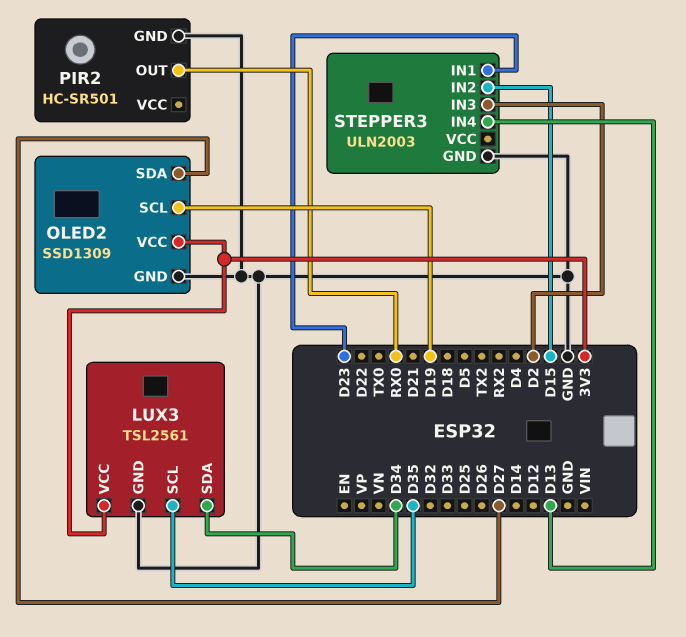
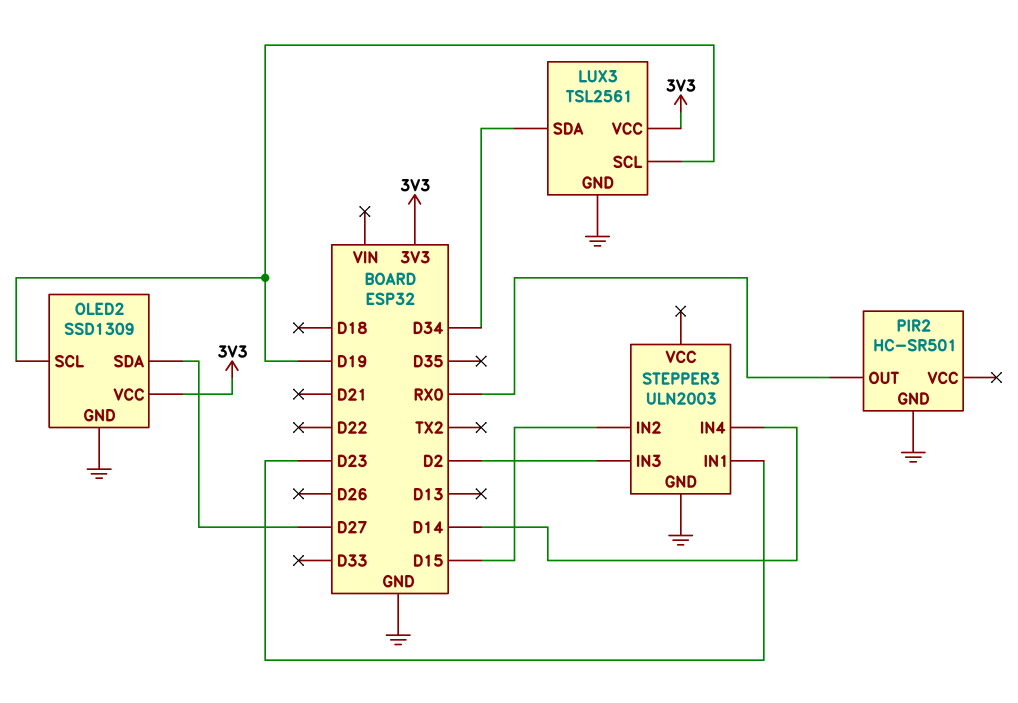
LUX3 pin SCL: D35 -> D19
STEPPER3 pin IN4: D13 -> D14

